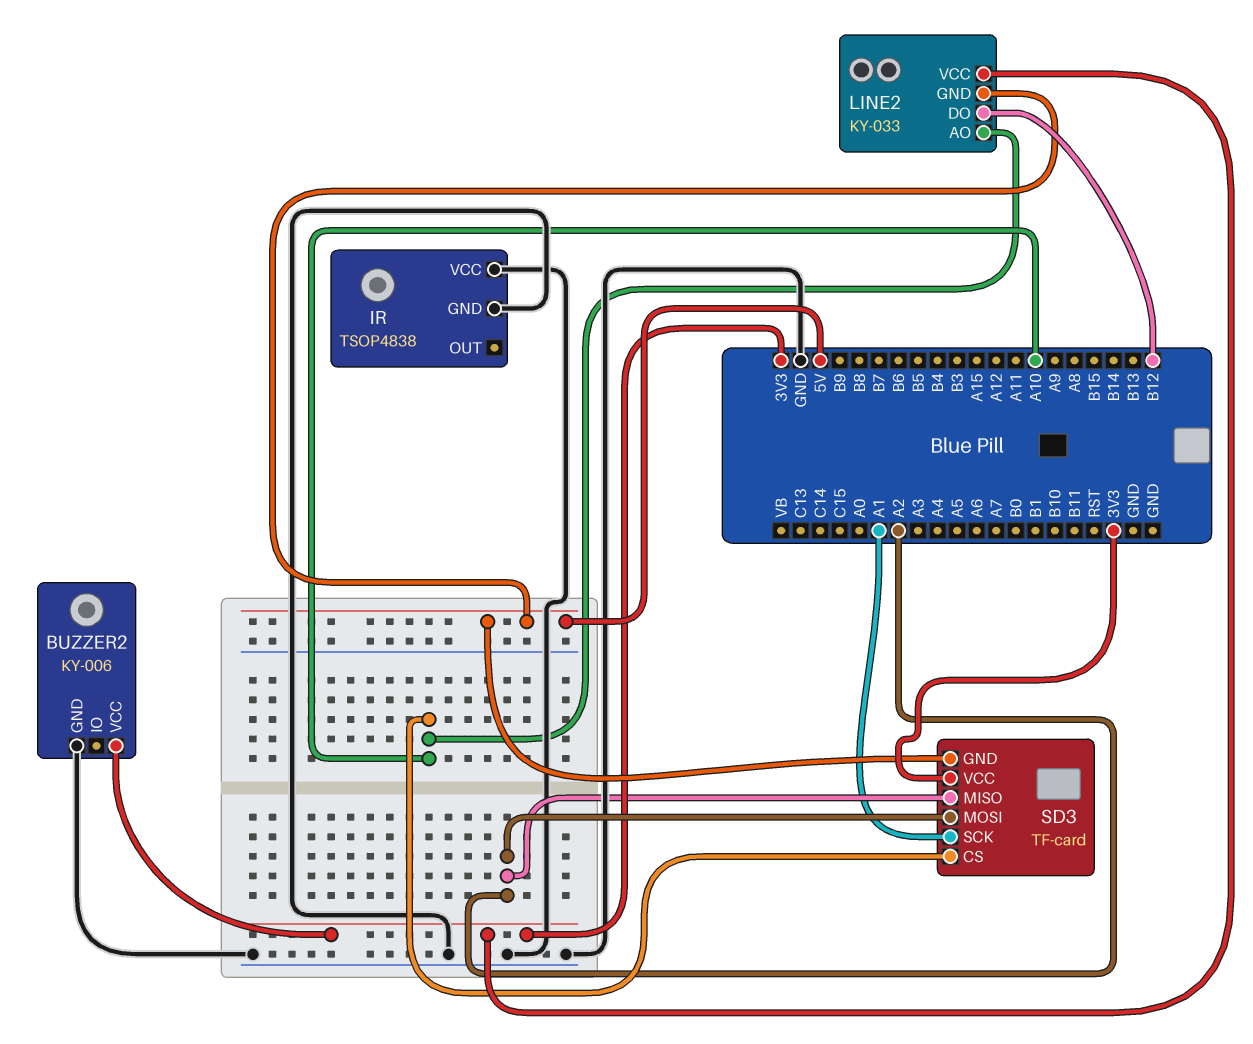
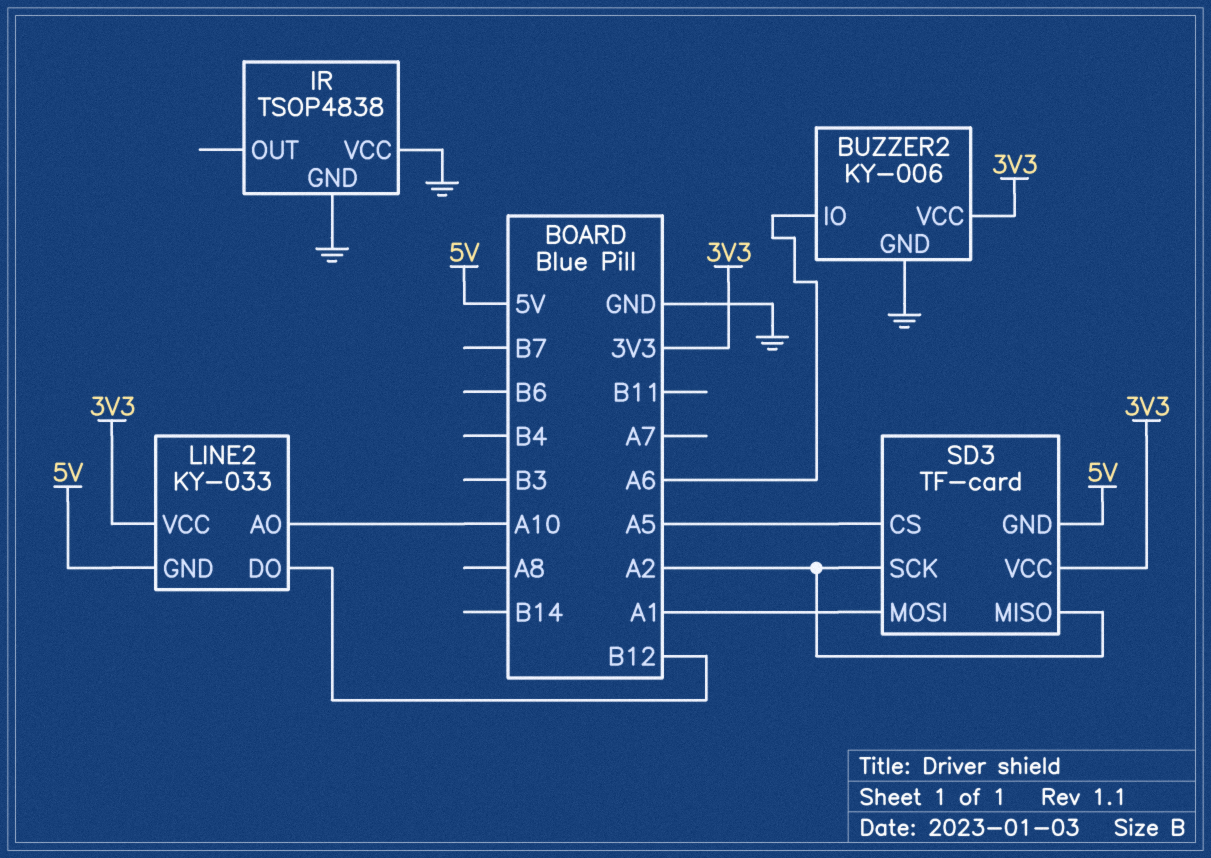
BUZZER2 pin IO: none -> A6
SD3 pin CS: A10 -> A5
SD3 pin MOSI: A2 -> A1
SD3 pin SCK: A1 -> A2

